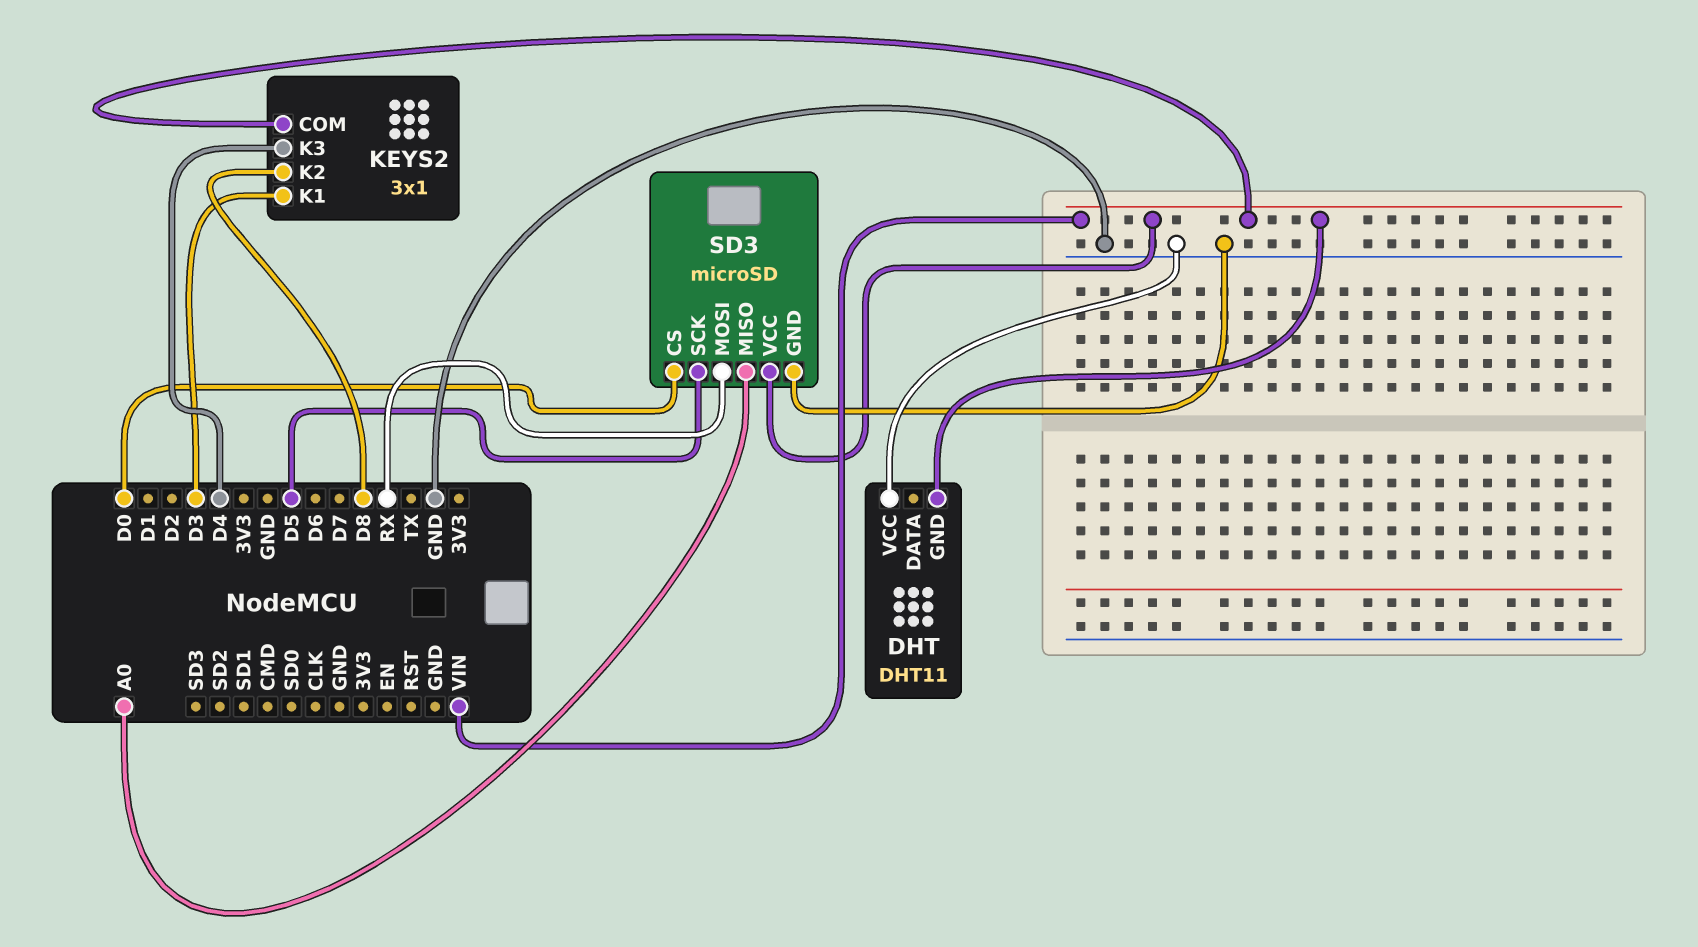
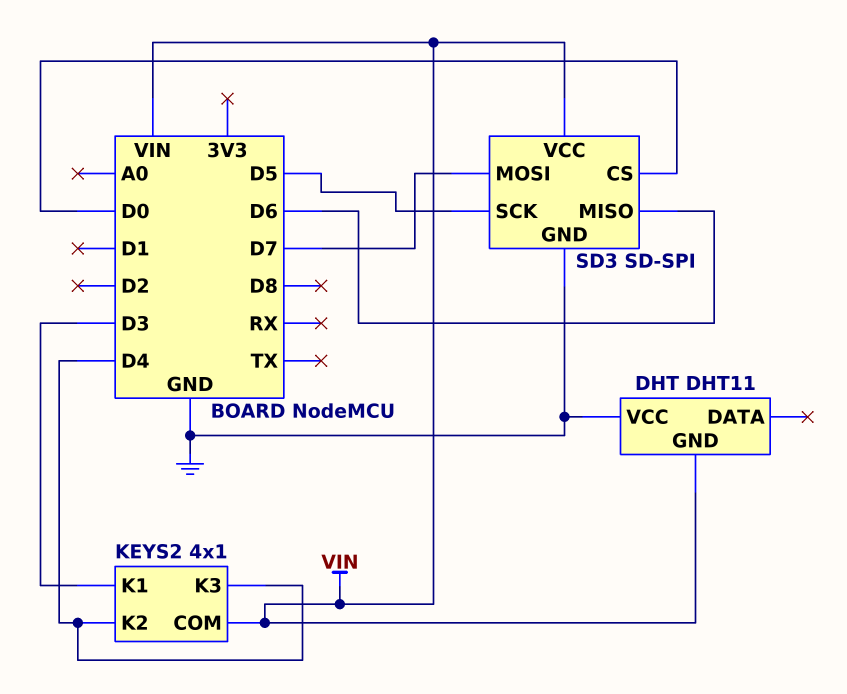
KEYS2: 3x1 -> 4x1
KEYS2 pin K2: D8 -> D4
SD3: microSD -> SD-SPI
SD3 pin MISO: A0 -> D6
SD3 pin MOSI: RX -> D7

